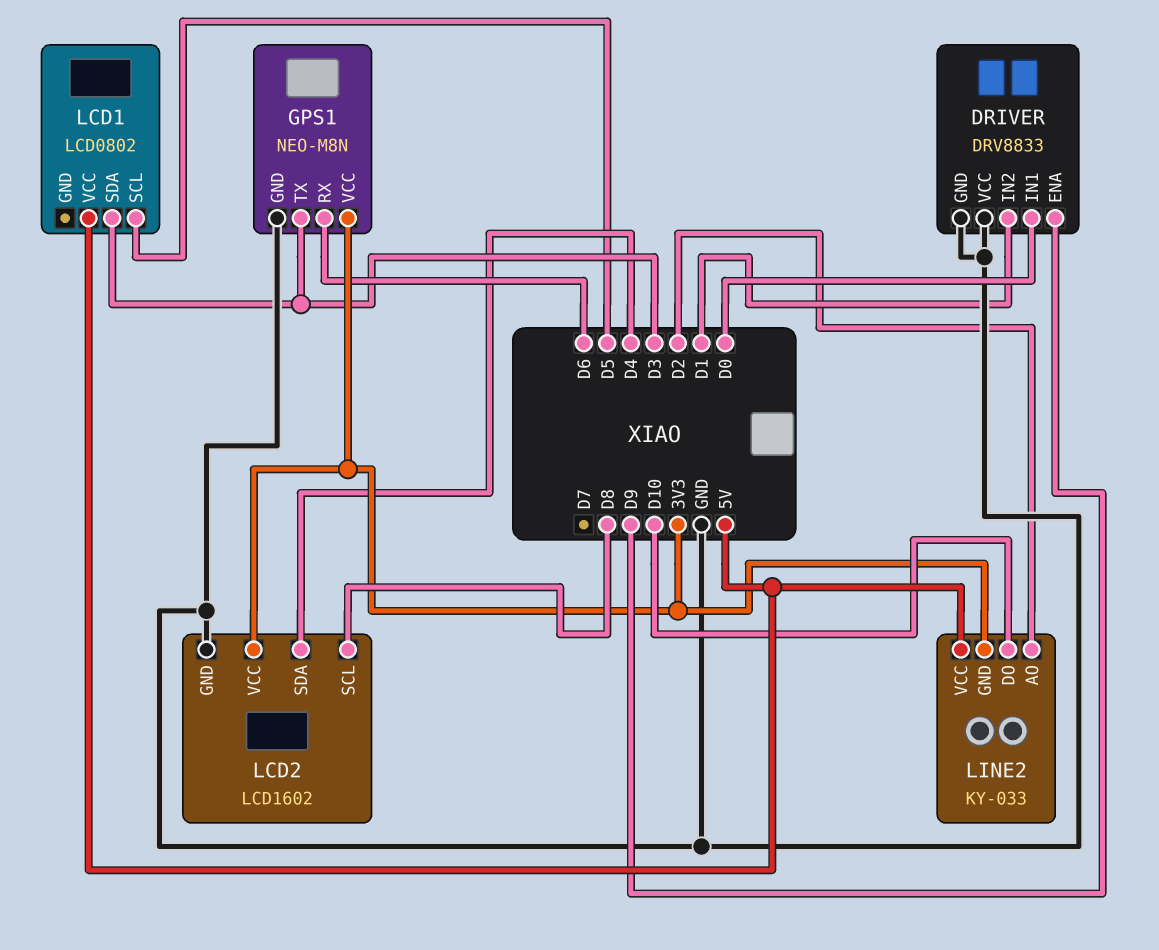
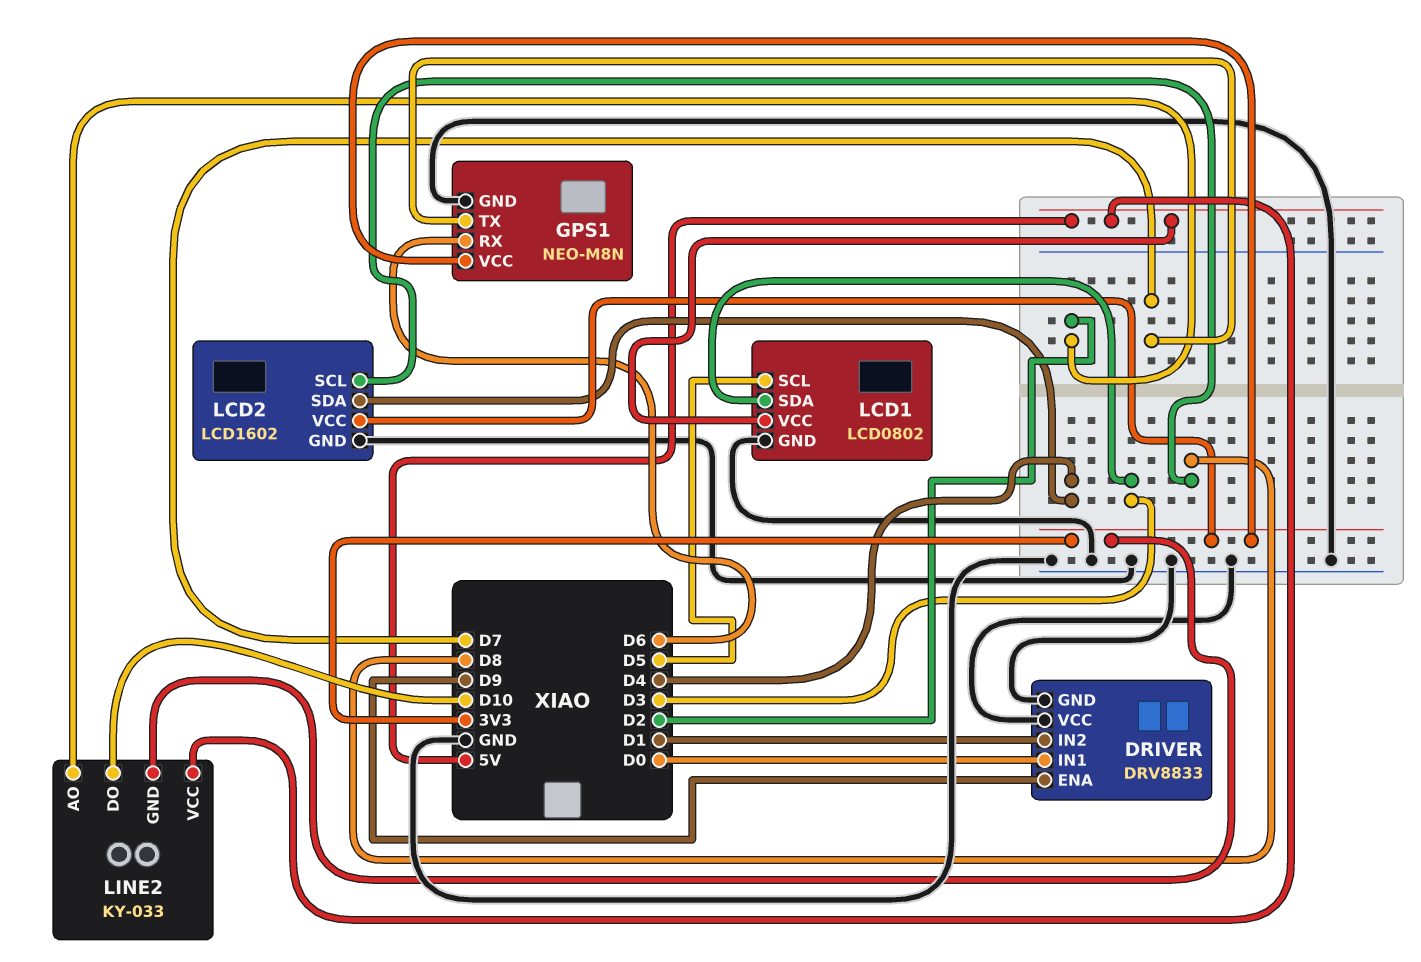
GPS1 pin TX: D3 -> D7
LCD1 pin GND: none -> GND

